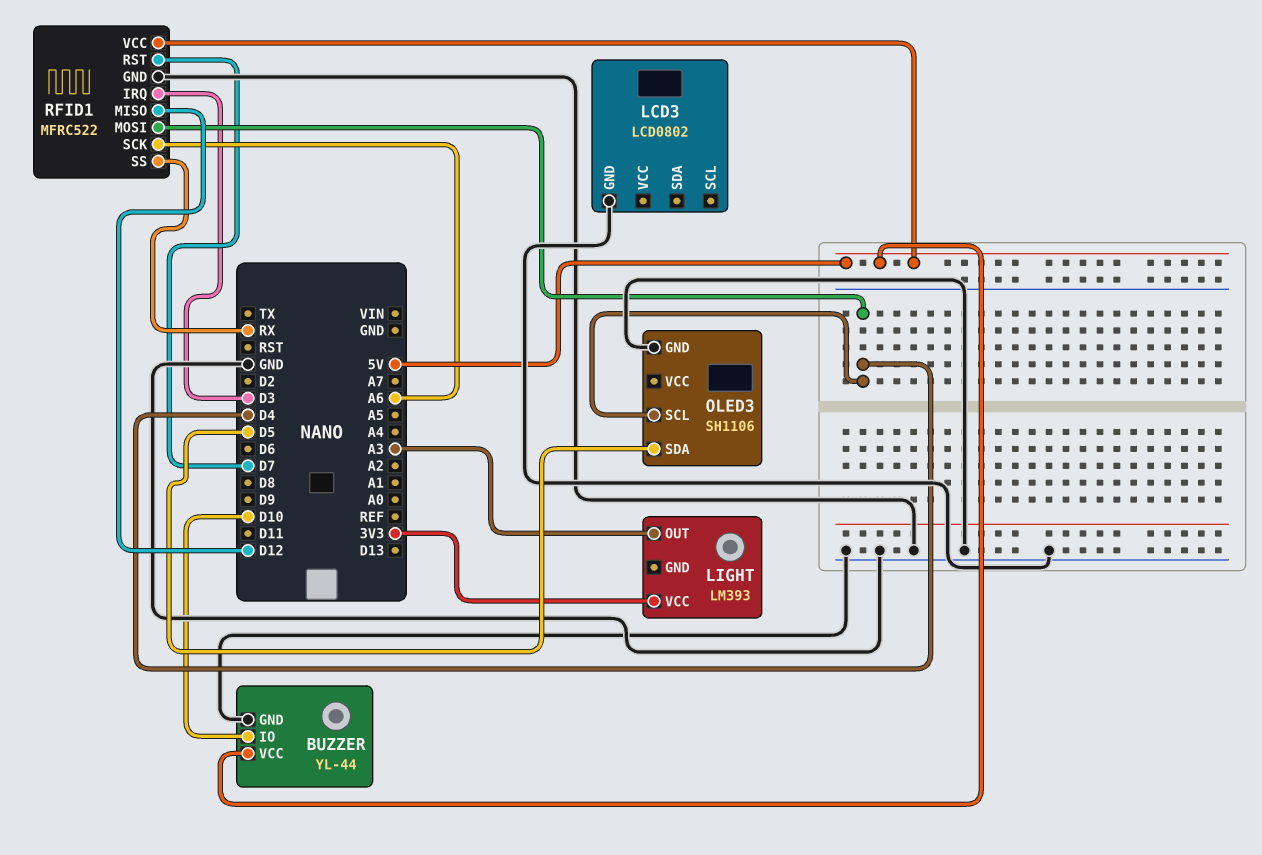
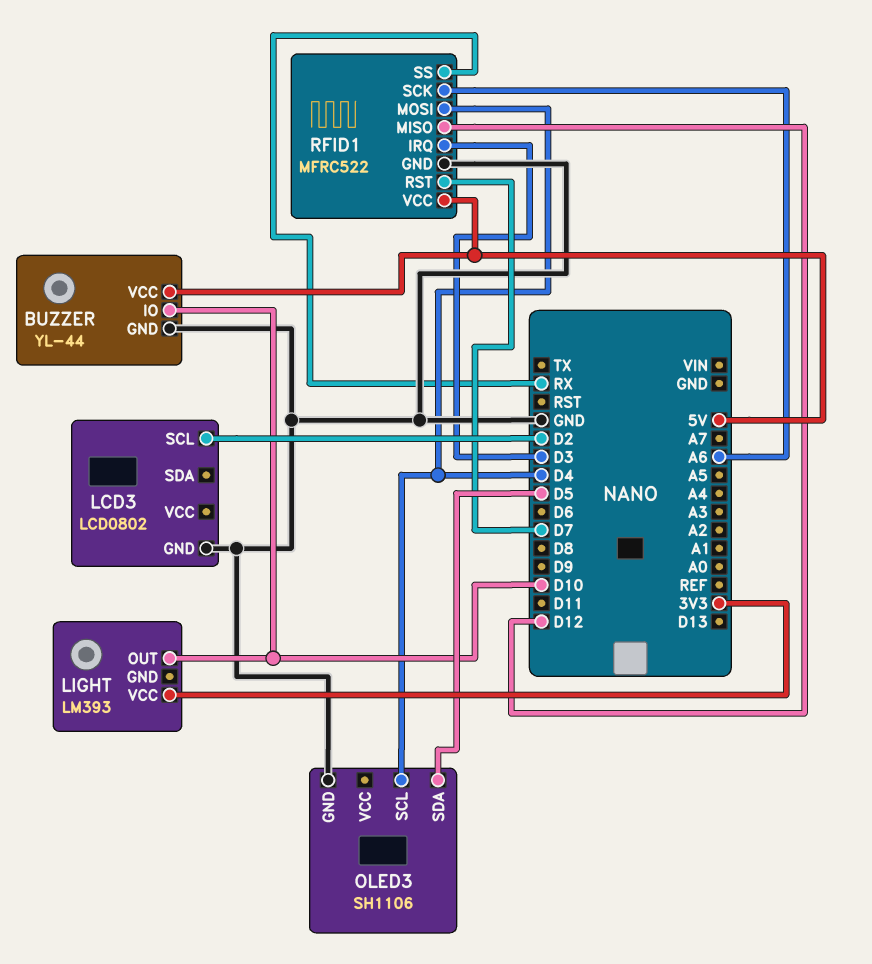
LCD3 pin SCL: none -> D2
LIGHT pin OUT: A3 -> D10

